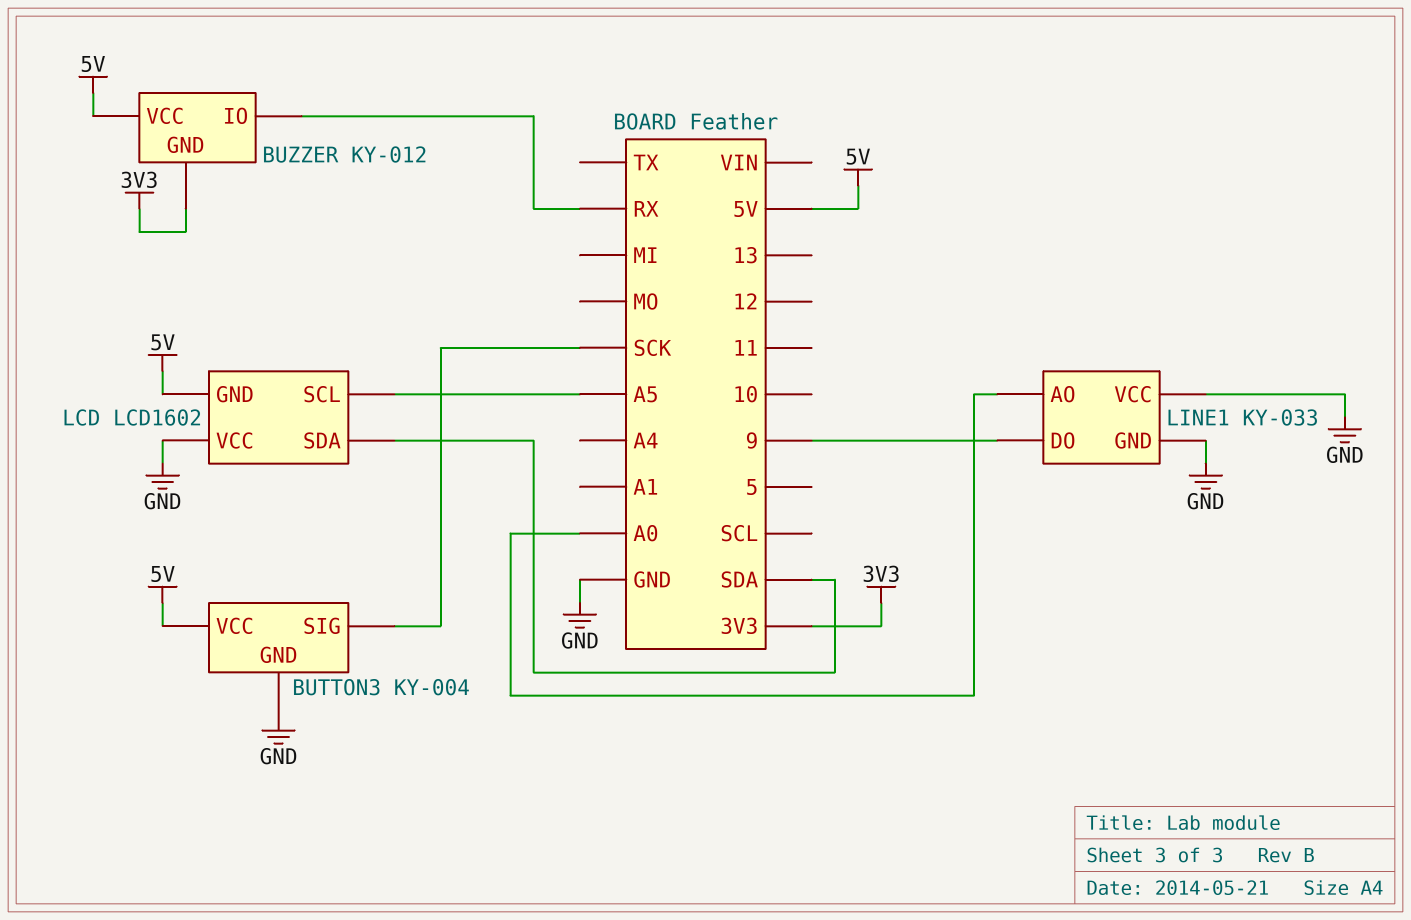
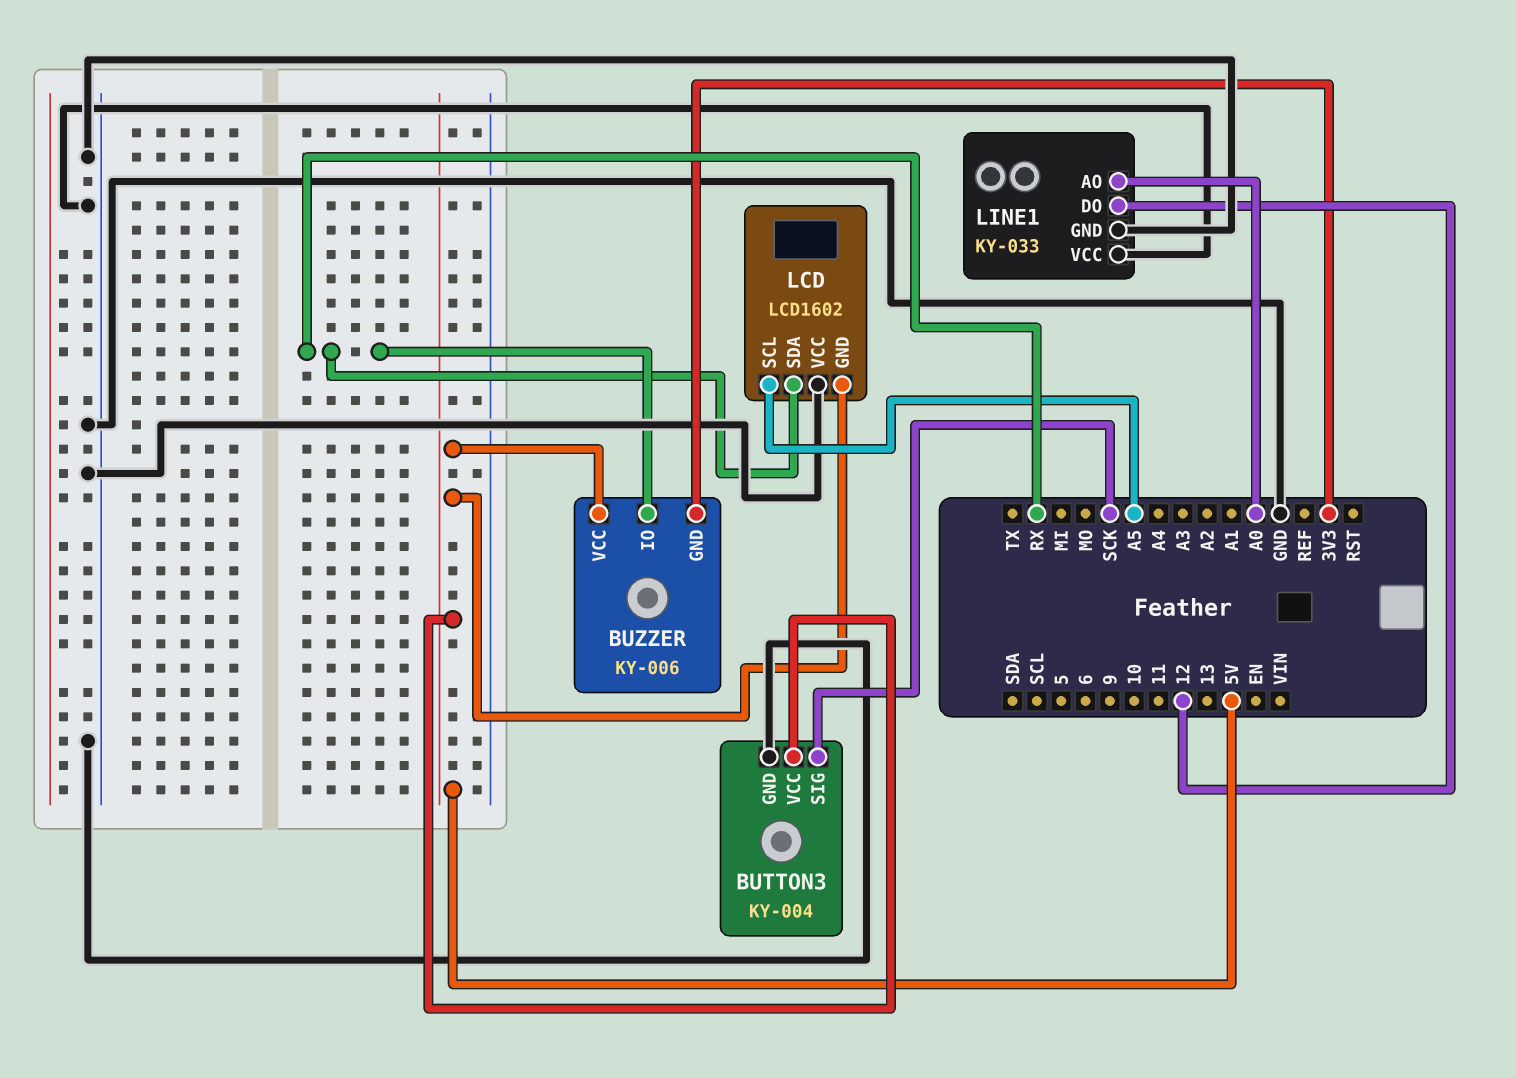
BUZZER: KY-012 -> KY-006
LCD pin SDA: SDA -> RX
LINE1 pin DO: 9 -> 12

